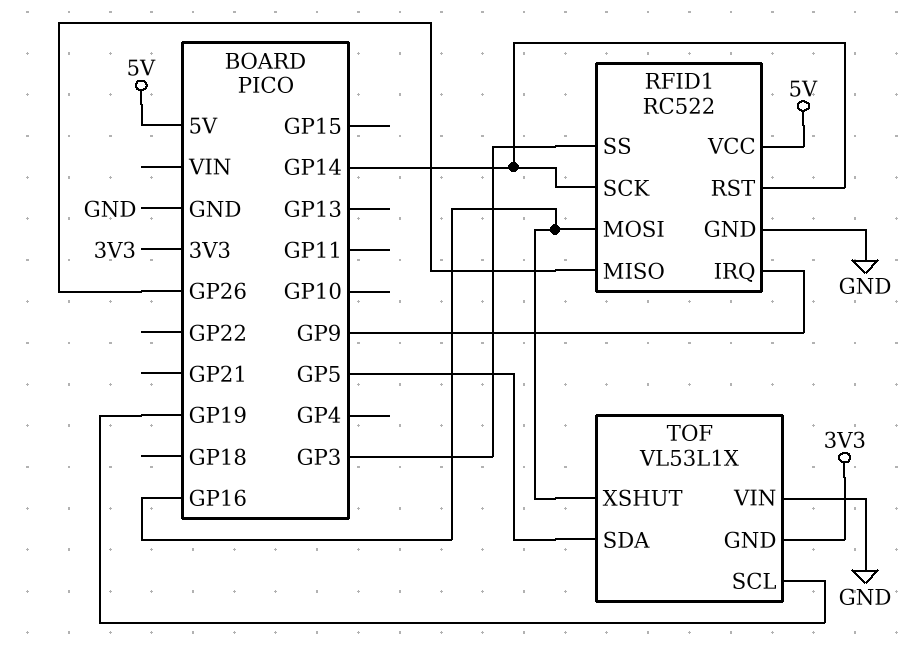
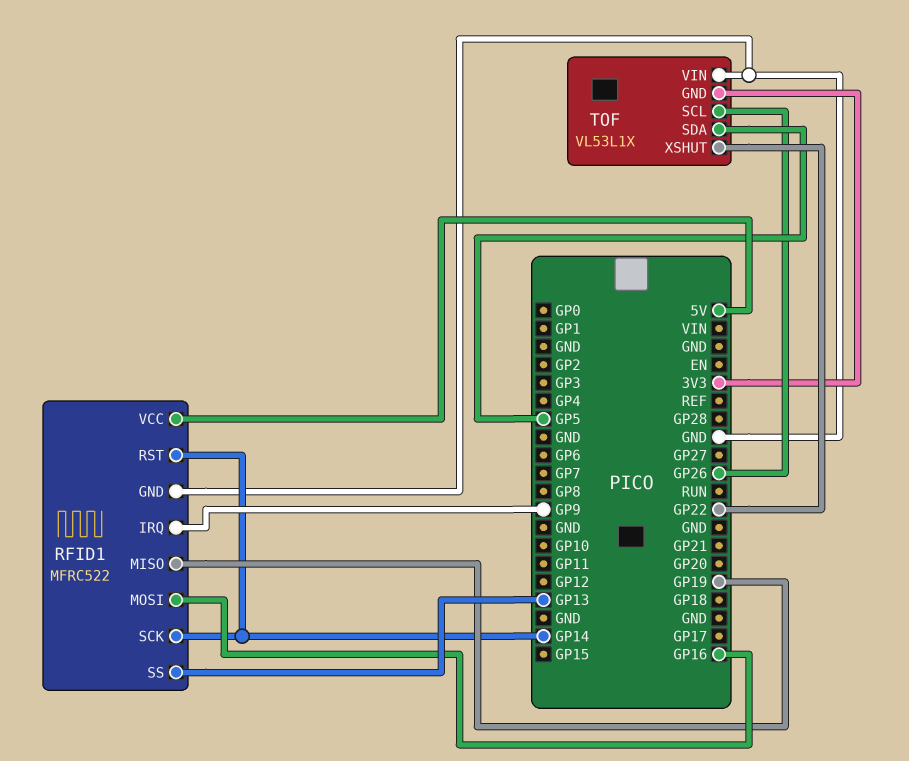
RFID1: RC522 -> MFRC522
RFID1 pin MISO: GP26 -> GP19
RFID1 pin SS: GP3 -> GP13
TOF pin SCL: GP19 -> GP26
TOF pin XSHUT: GP16 -> GP22

